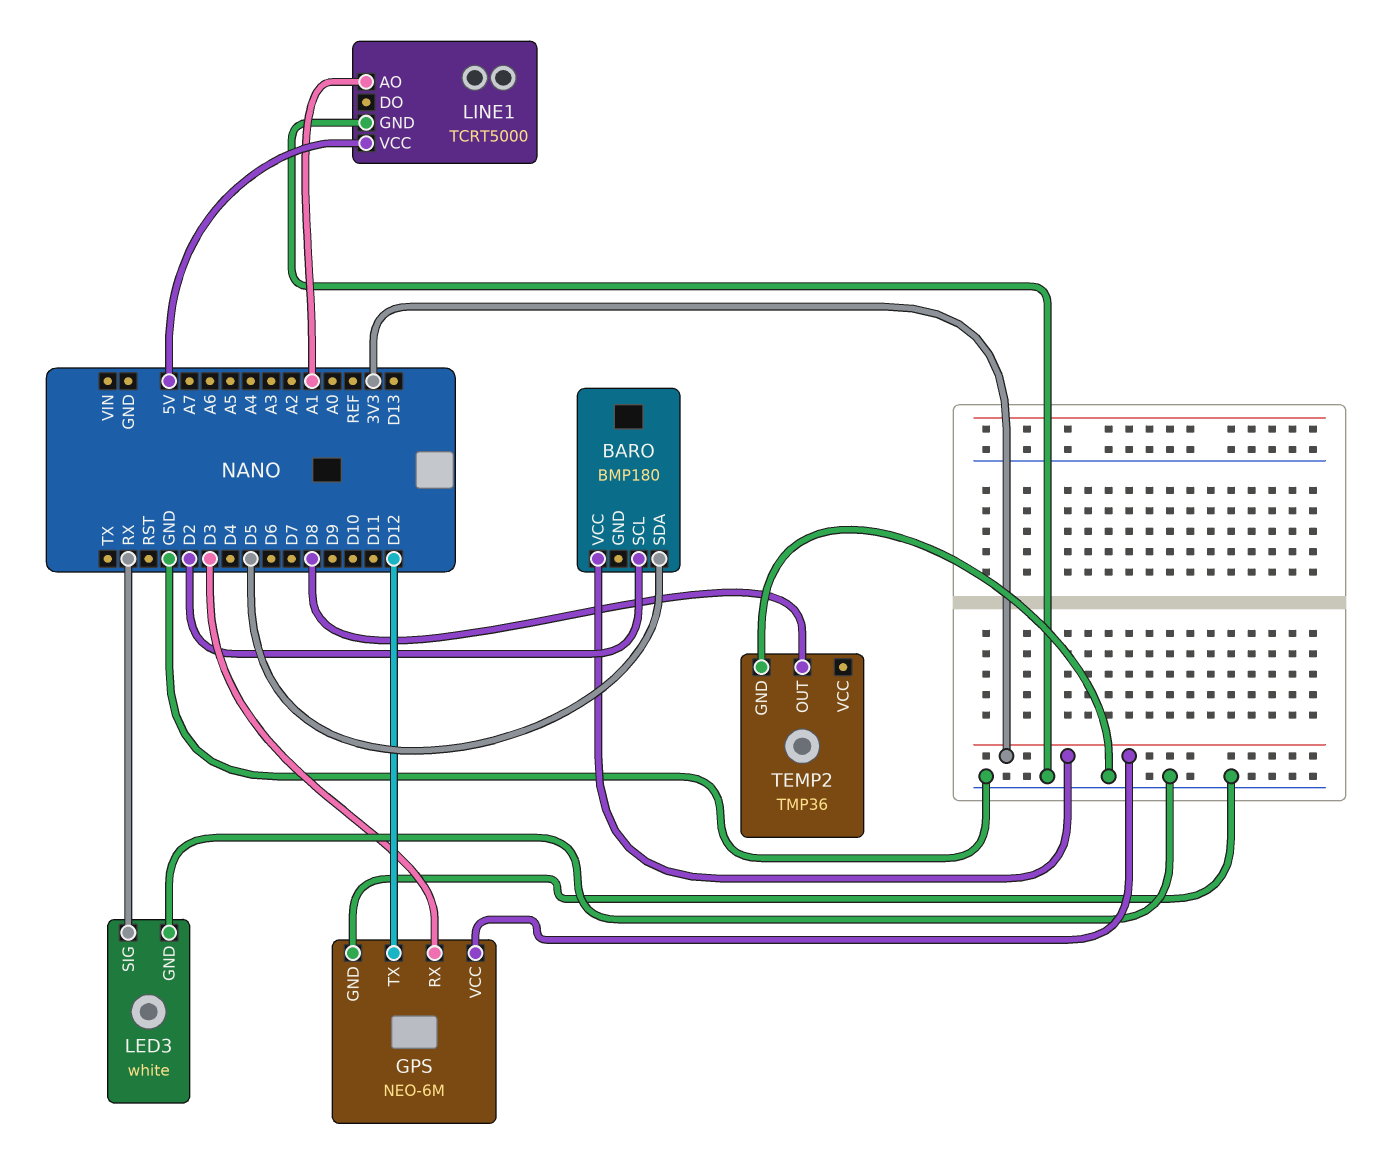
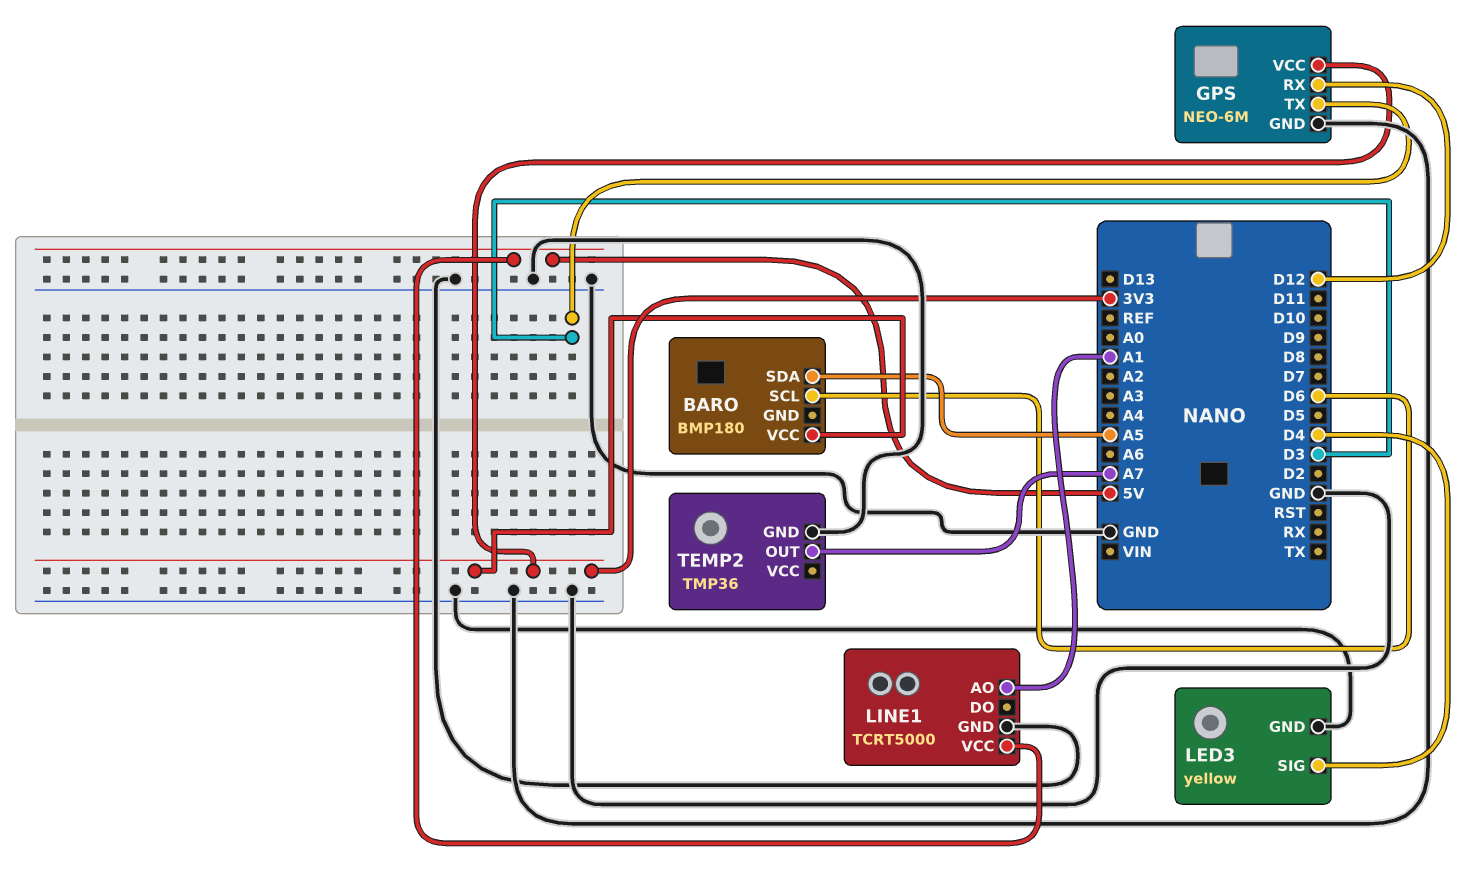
BARO pin SCL: D2 -> D6
BARO pin SDA: D5 -> A5
GPS pin RX: D3 -> D12
GPS pin TX: D12 -> D3
LED3: white -> yellow
LED3 pin SIG: RX -> D4
TEMP2 pin OUT: D8 -> A7

